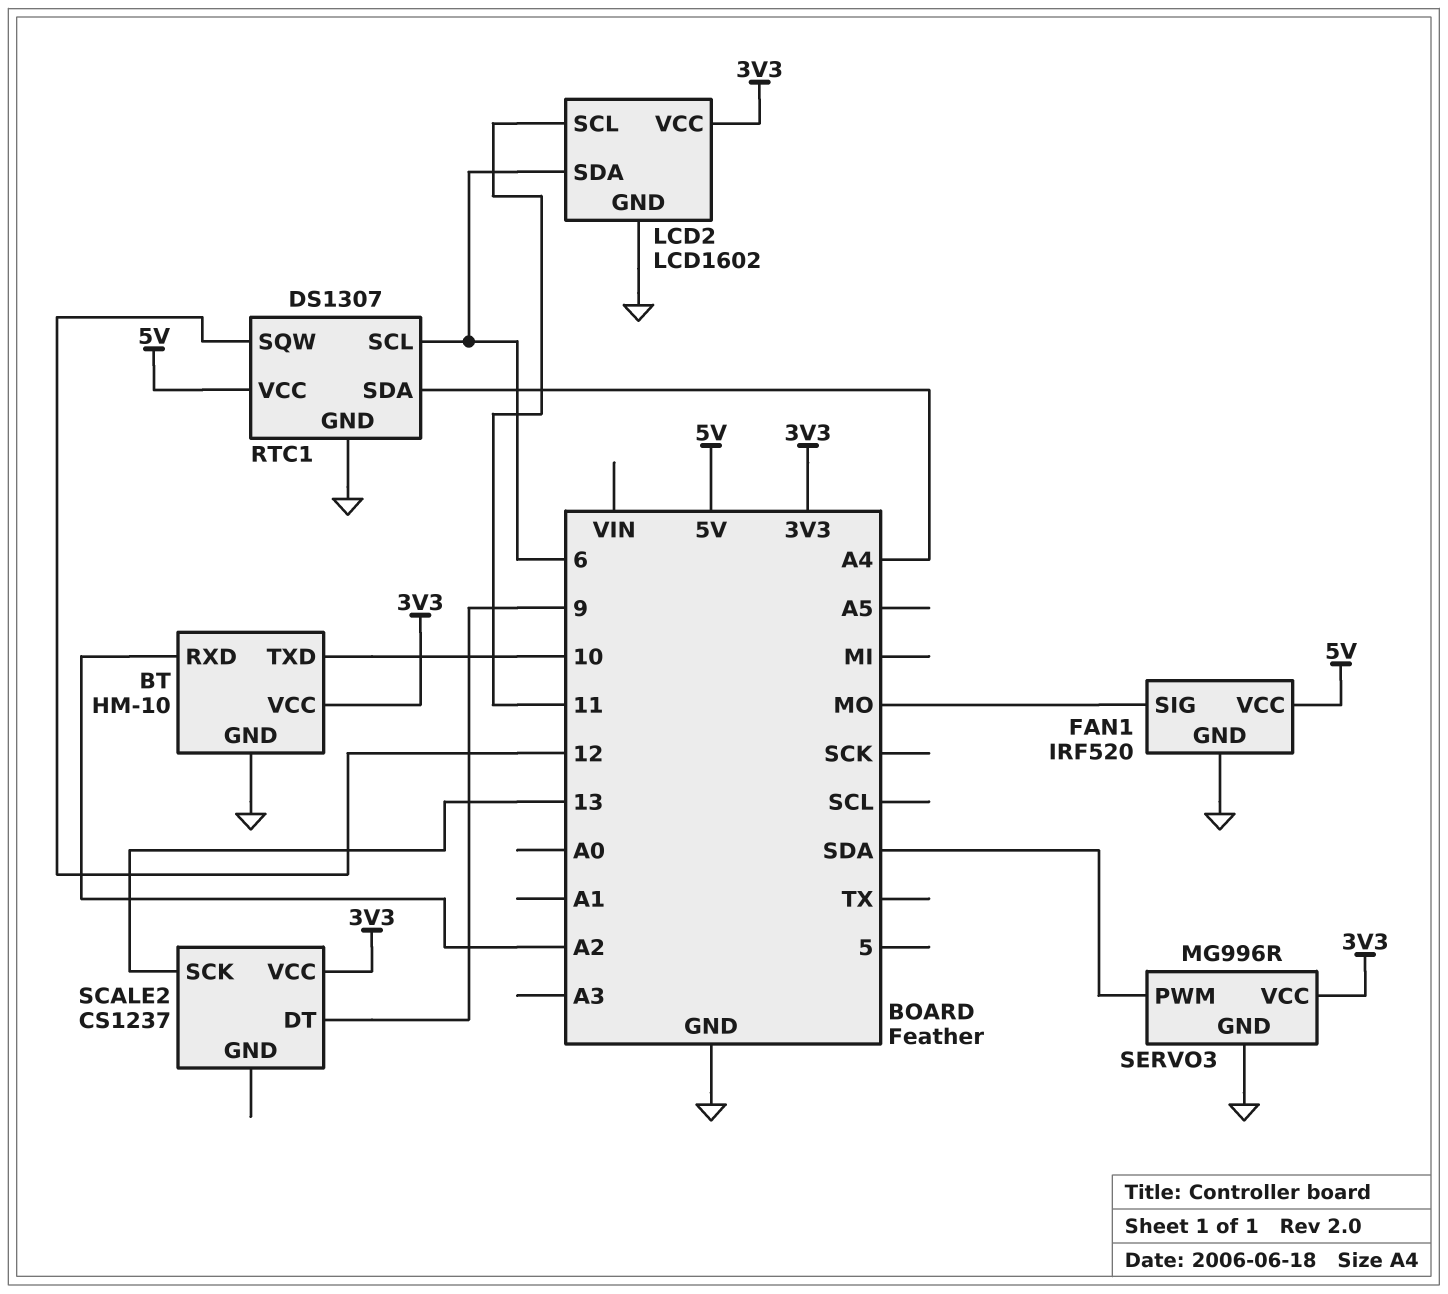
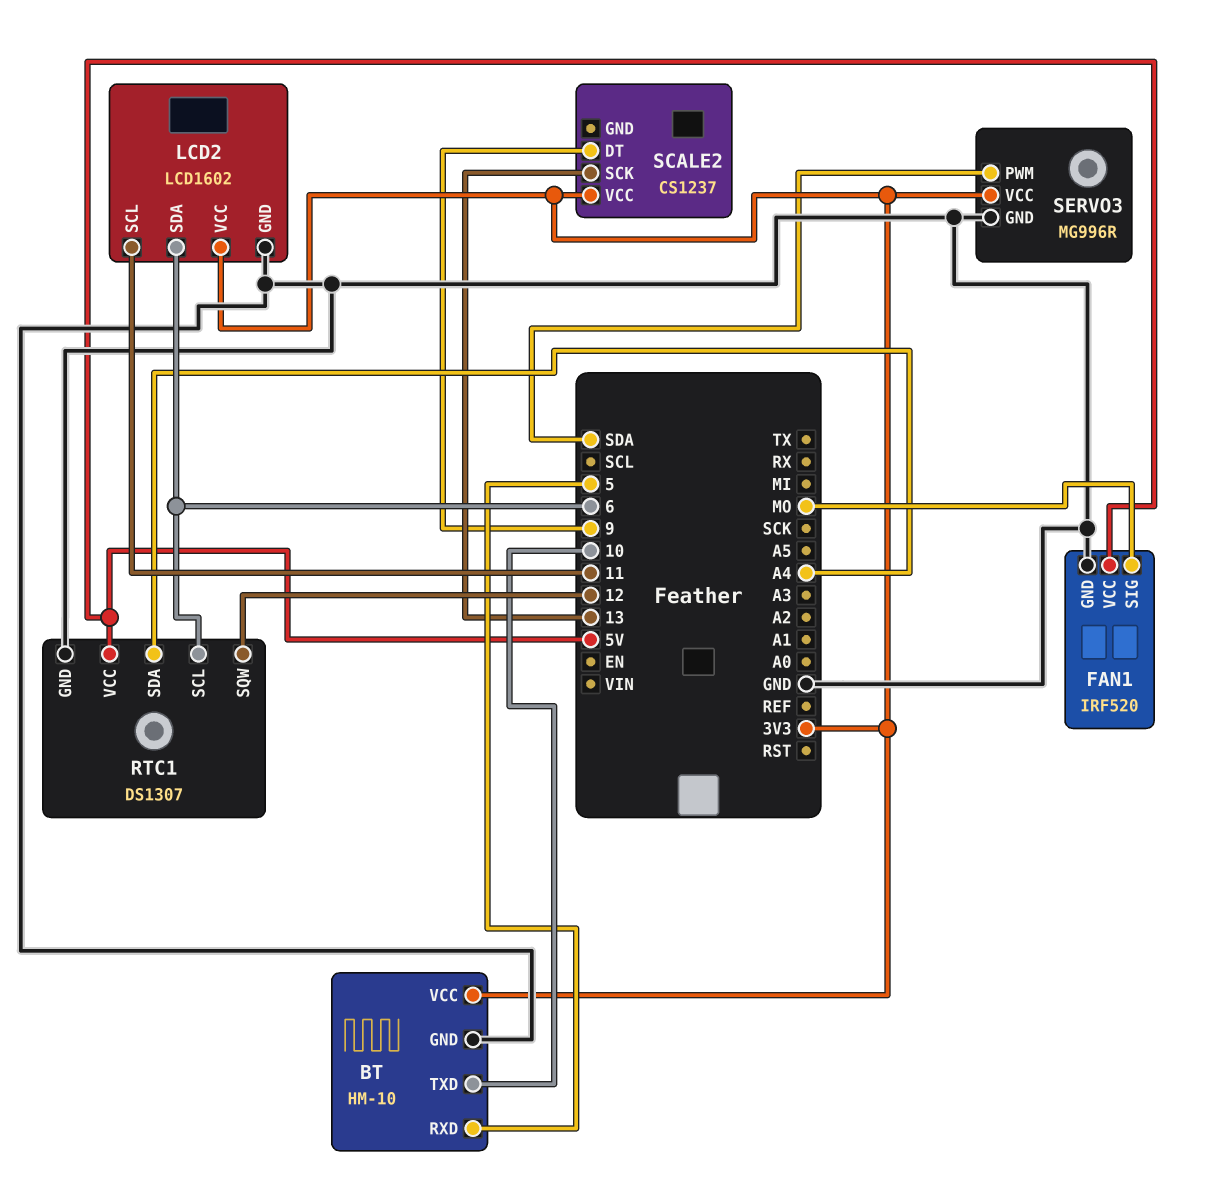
BT pin RXD: A2 -> 5

